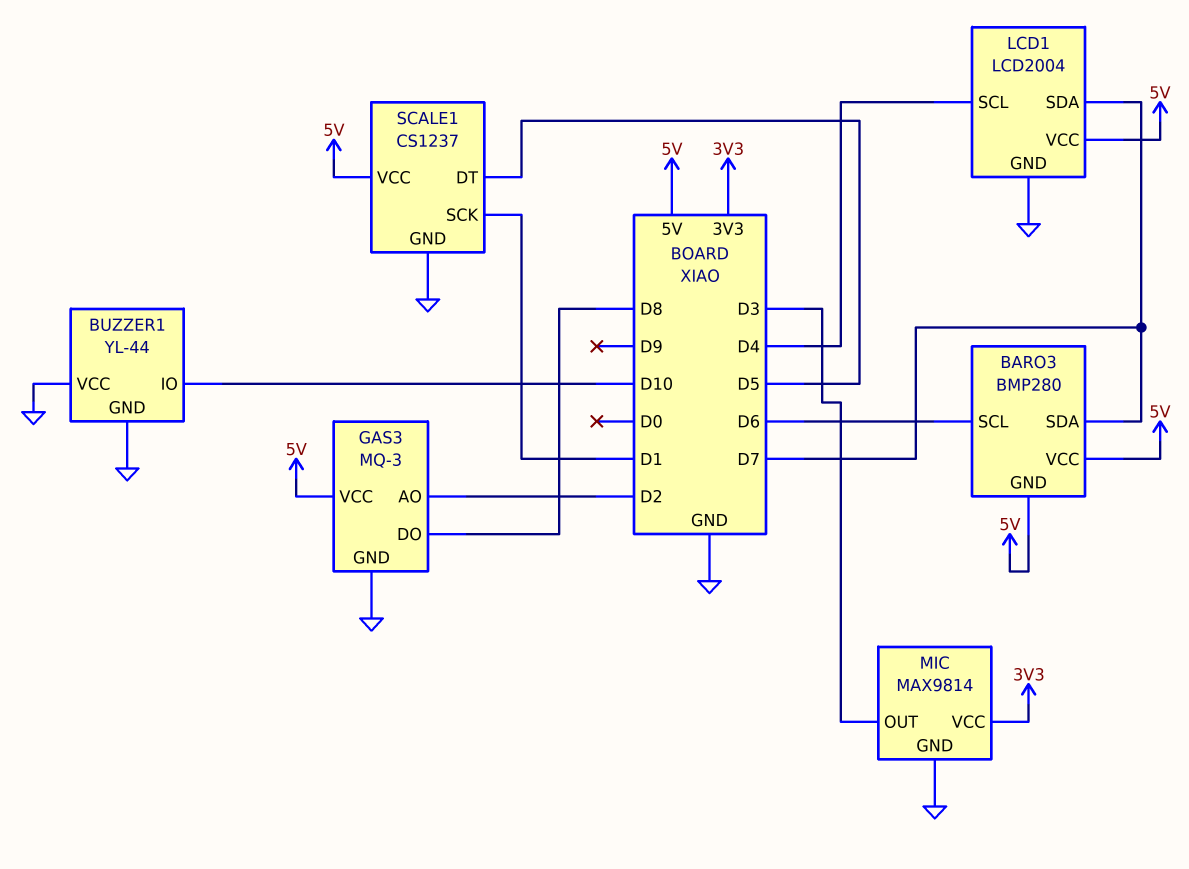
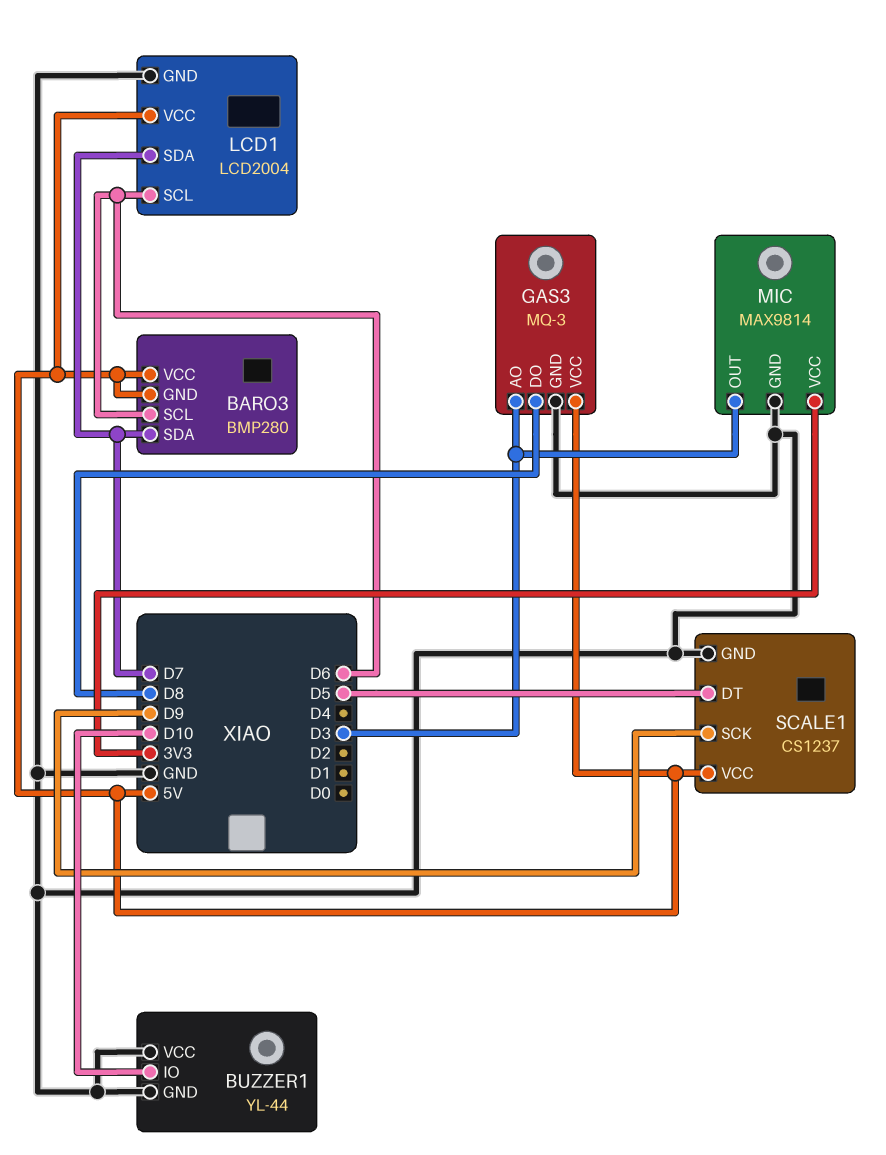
GAS3 pin AO: D2 -> D3
LCD1 pin SCL: D4 -> D6
SCALE1 pin SCK: D1 -> D9

